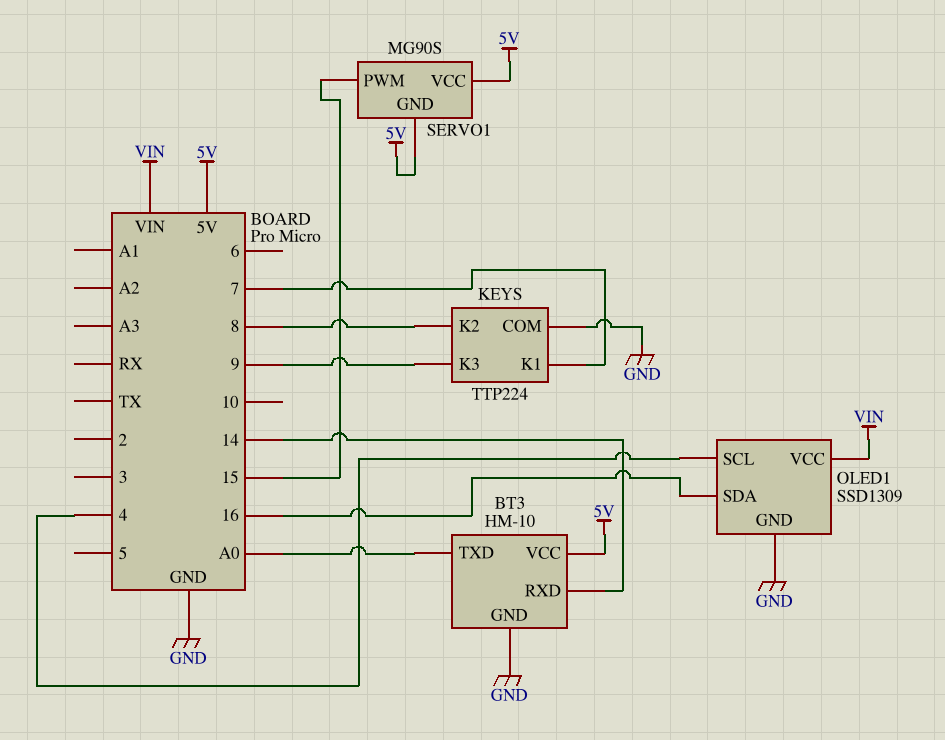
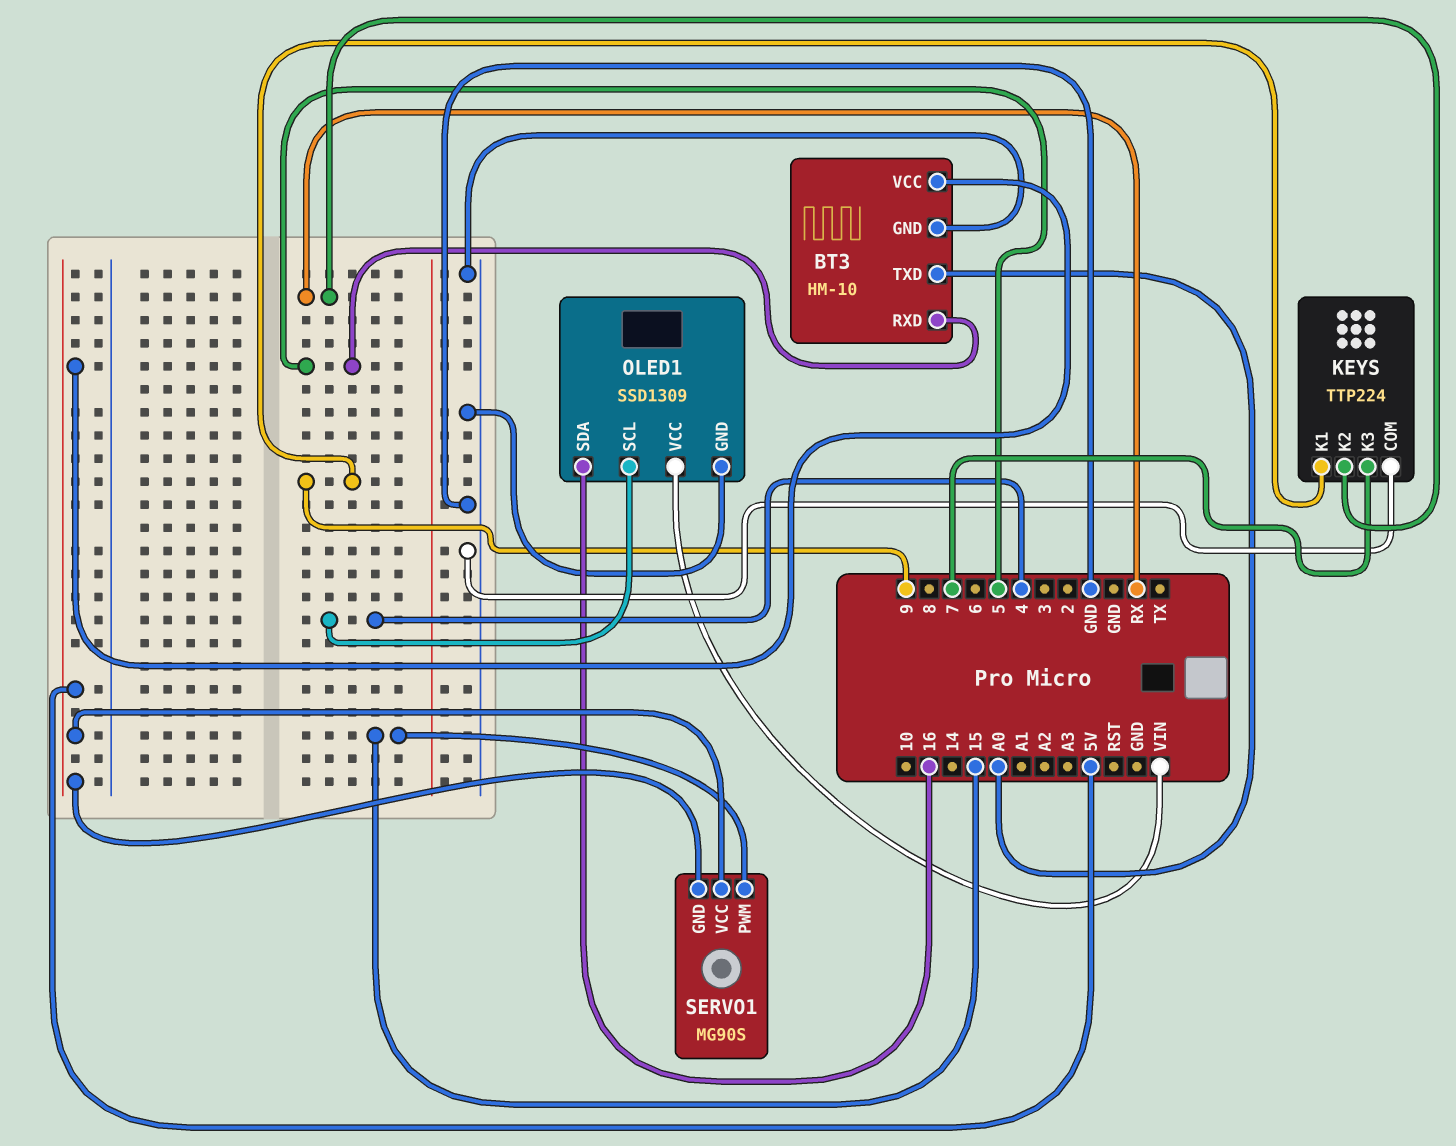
BT3 pin RXD: 14 -> 5
KEYS pin K1: 7 -> 9
KEYS pin K2: 8 -> RX
KEYS pin K3: 9 -> 7

